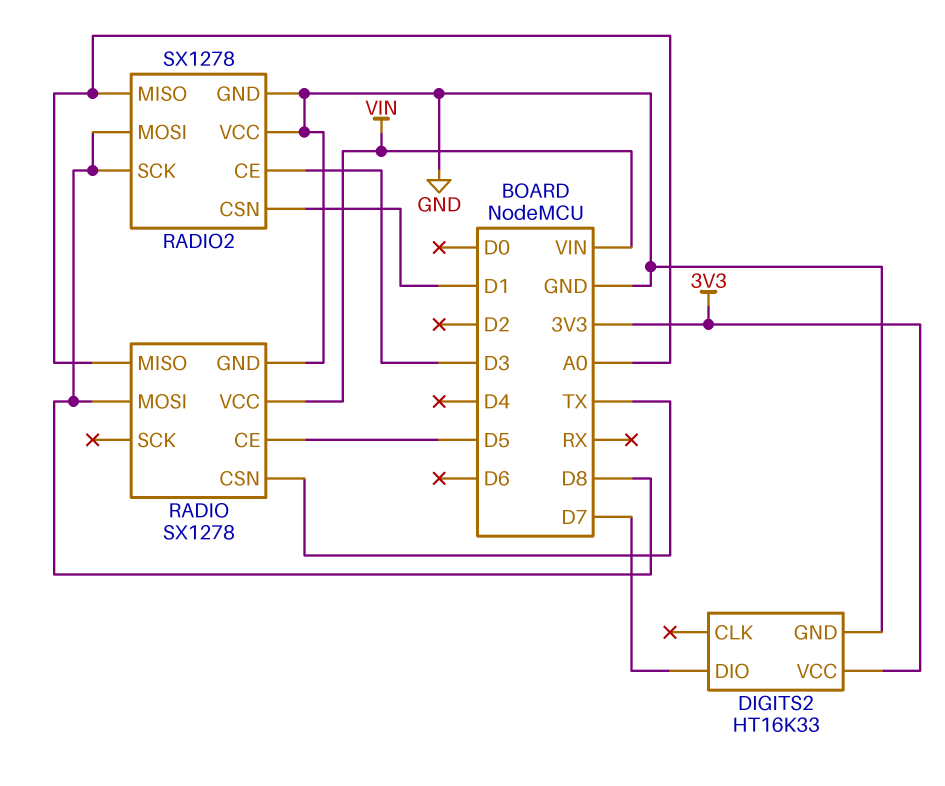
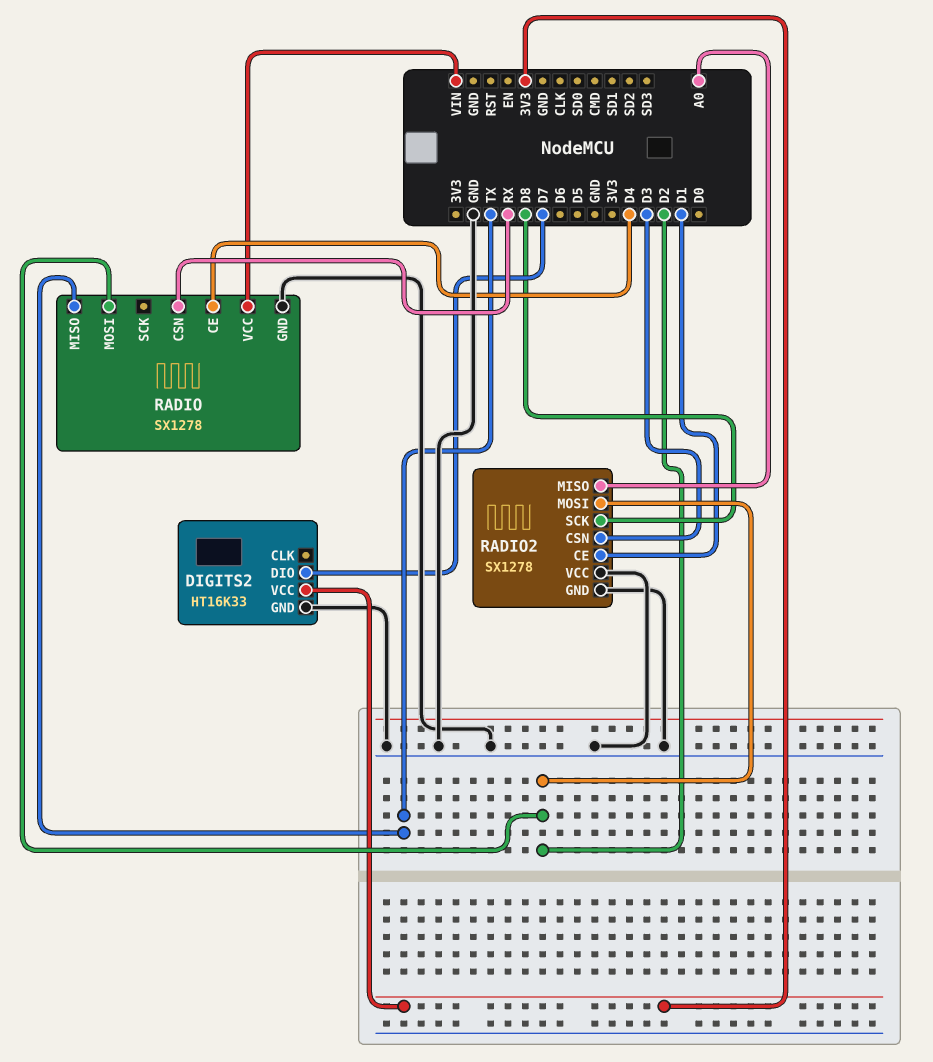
RADIO pin CE: D5 -> D4
RADIO pin CSN: TX -> RX
RADIO pin MISO: A0 -> TX
RADIO pin MOSI: D8 -> D2
RADIO2 pin CE: D3 -> D1
RADIO2 pin CSN: D1 -> D3
RADIO2 pin MOSI: D8 -> D2

